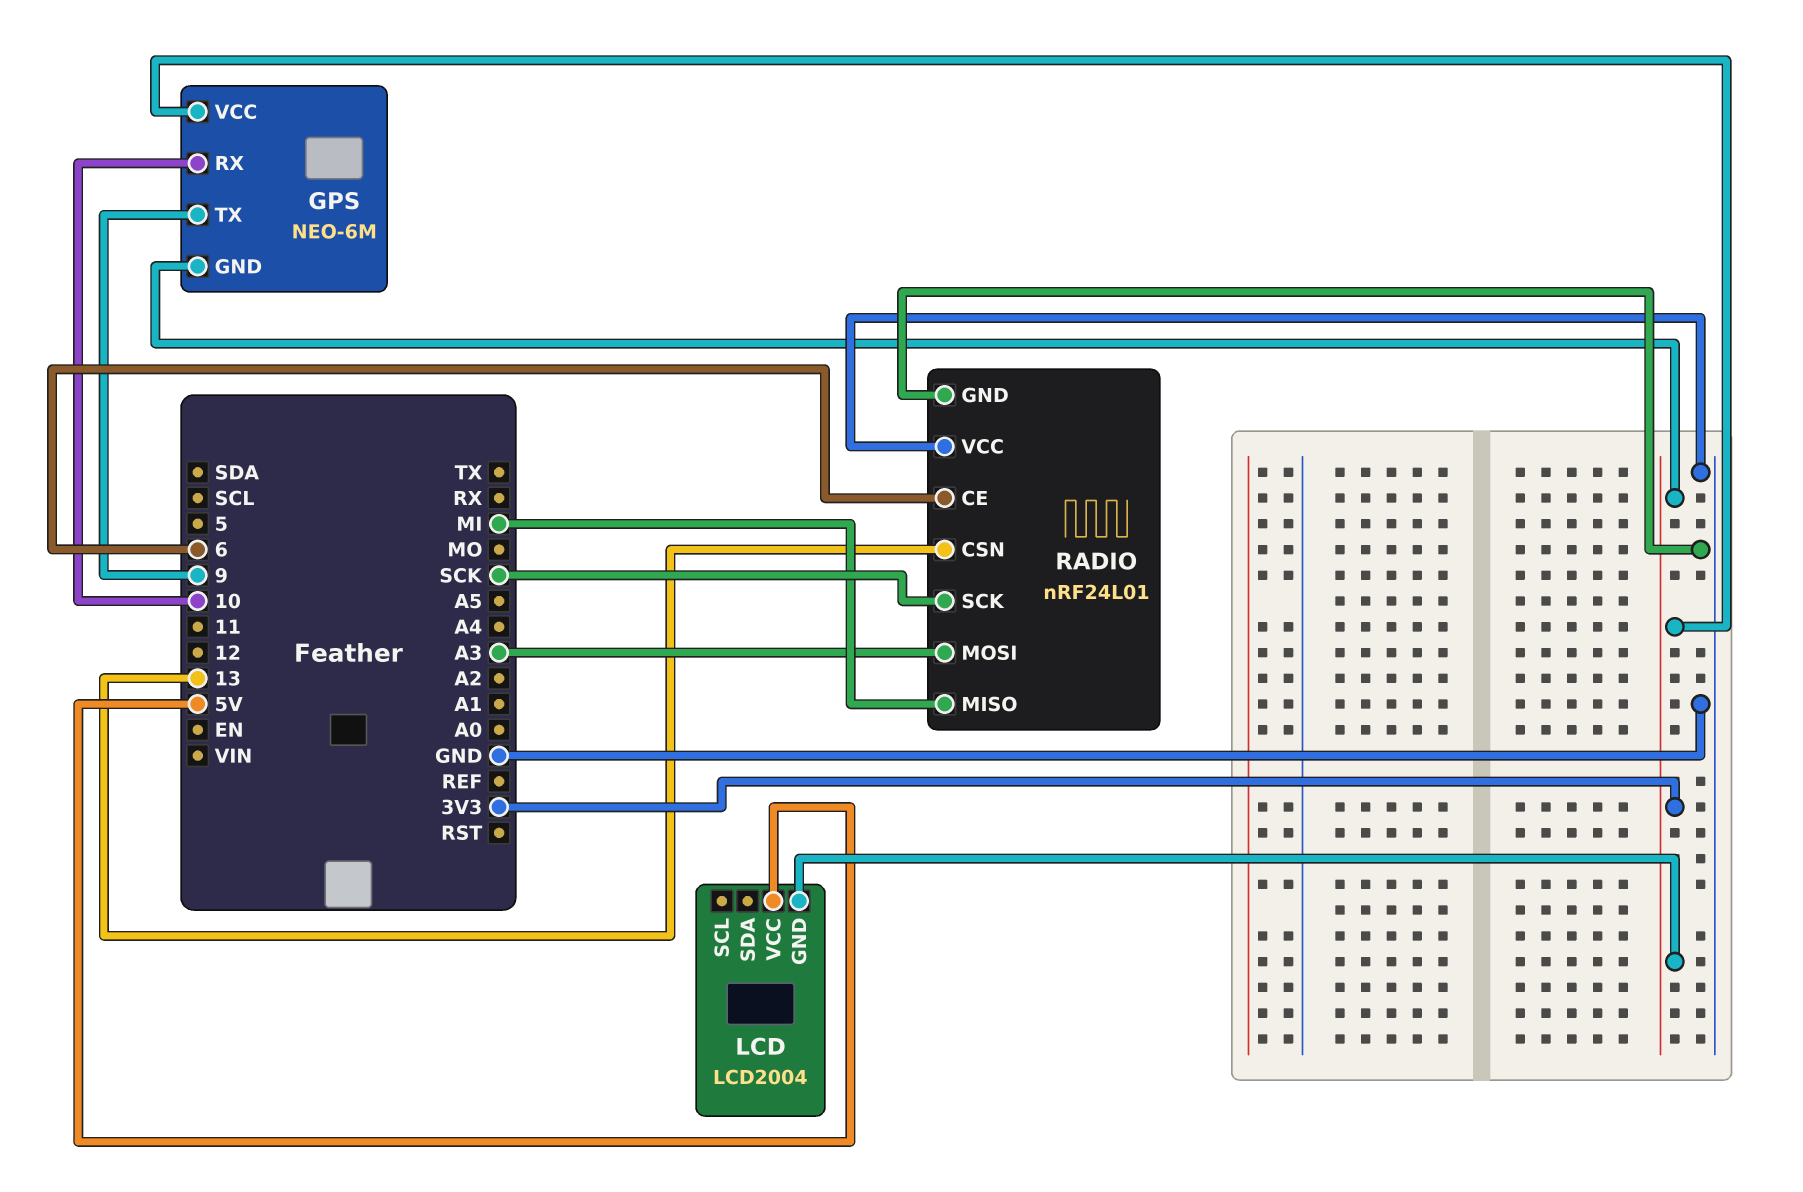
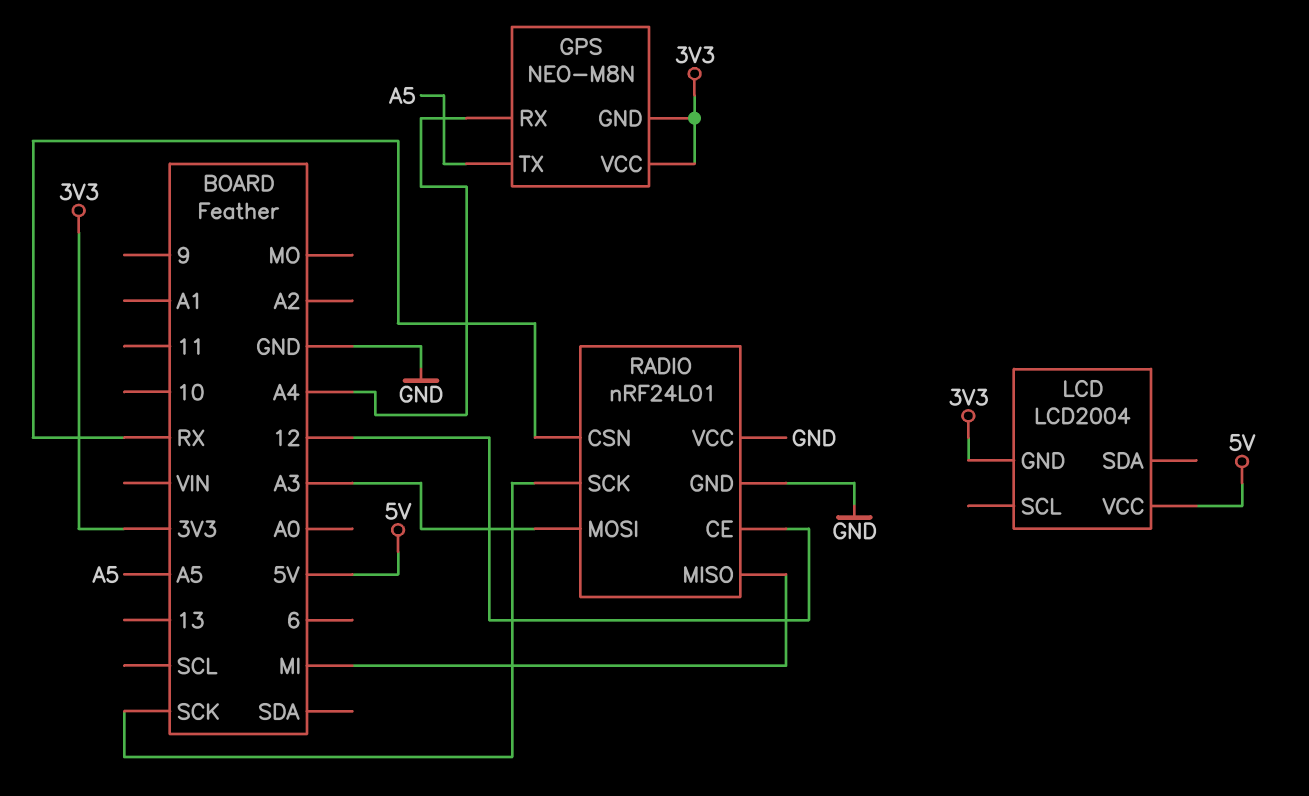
GPS: NEO-6M -> NEO-M8N
GPS pin RX: 10 -> A4
GPS pin TX: 9 -> A5
RADIO pin CE: 6 -> 12
RADIO pin CSN: 13 -> RX

